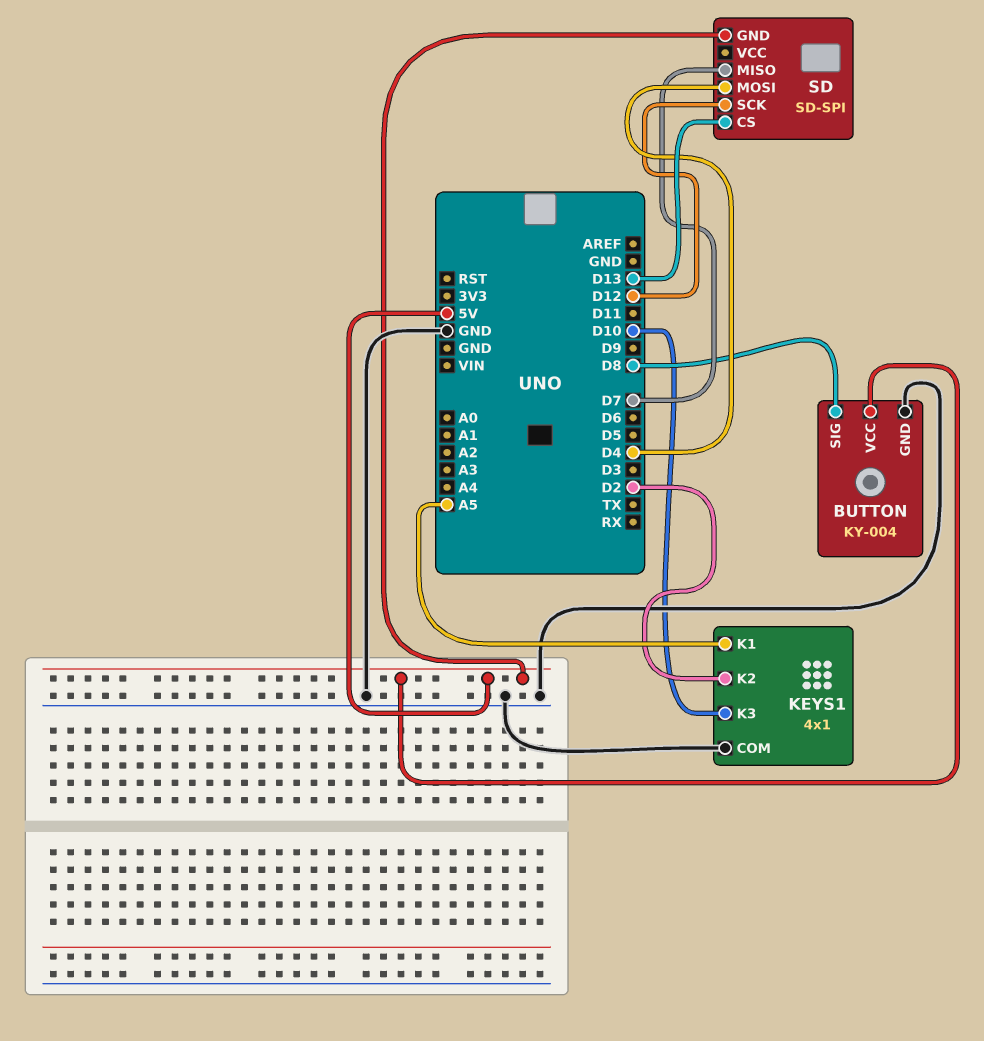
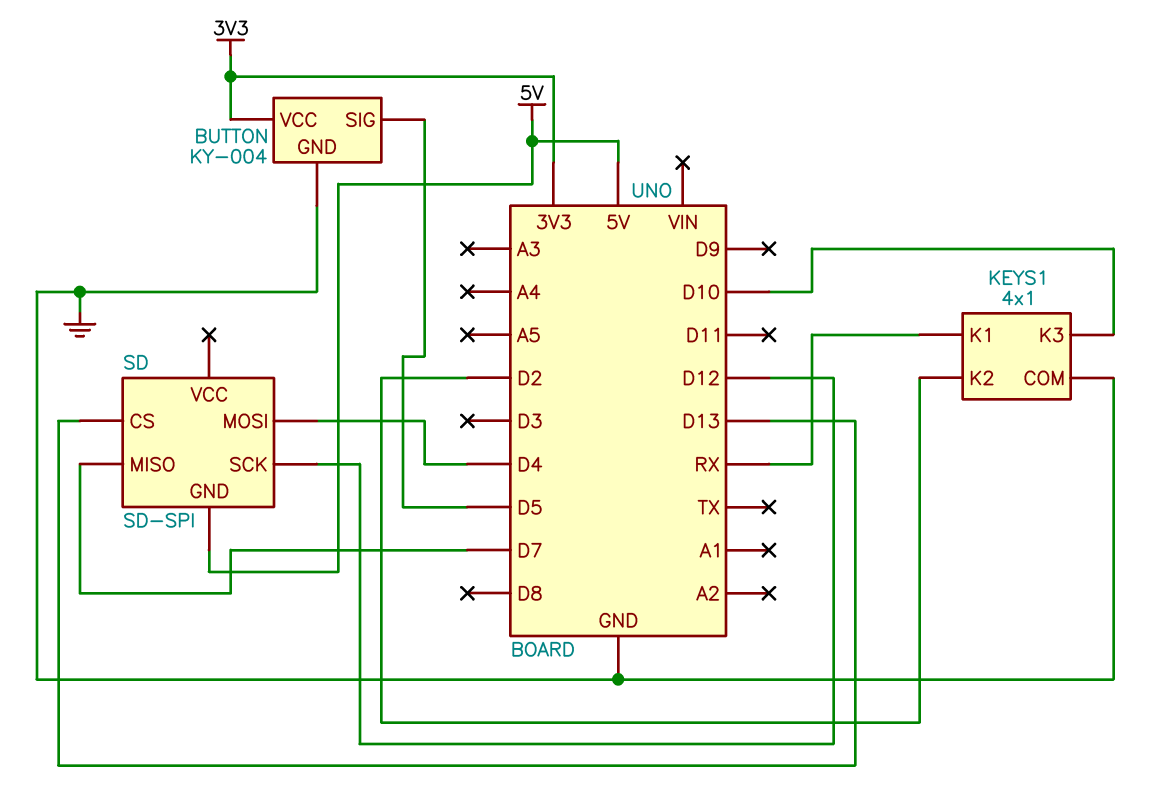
BUTTON pin SIG: D8 -> D5
BUTTON pin VCC: 5V -> 3V3
KEYS1 pin K1: A5 -> RX

